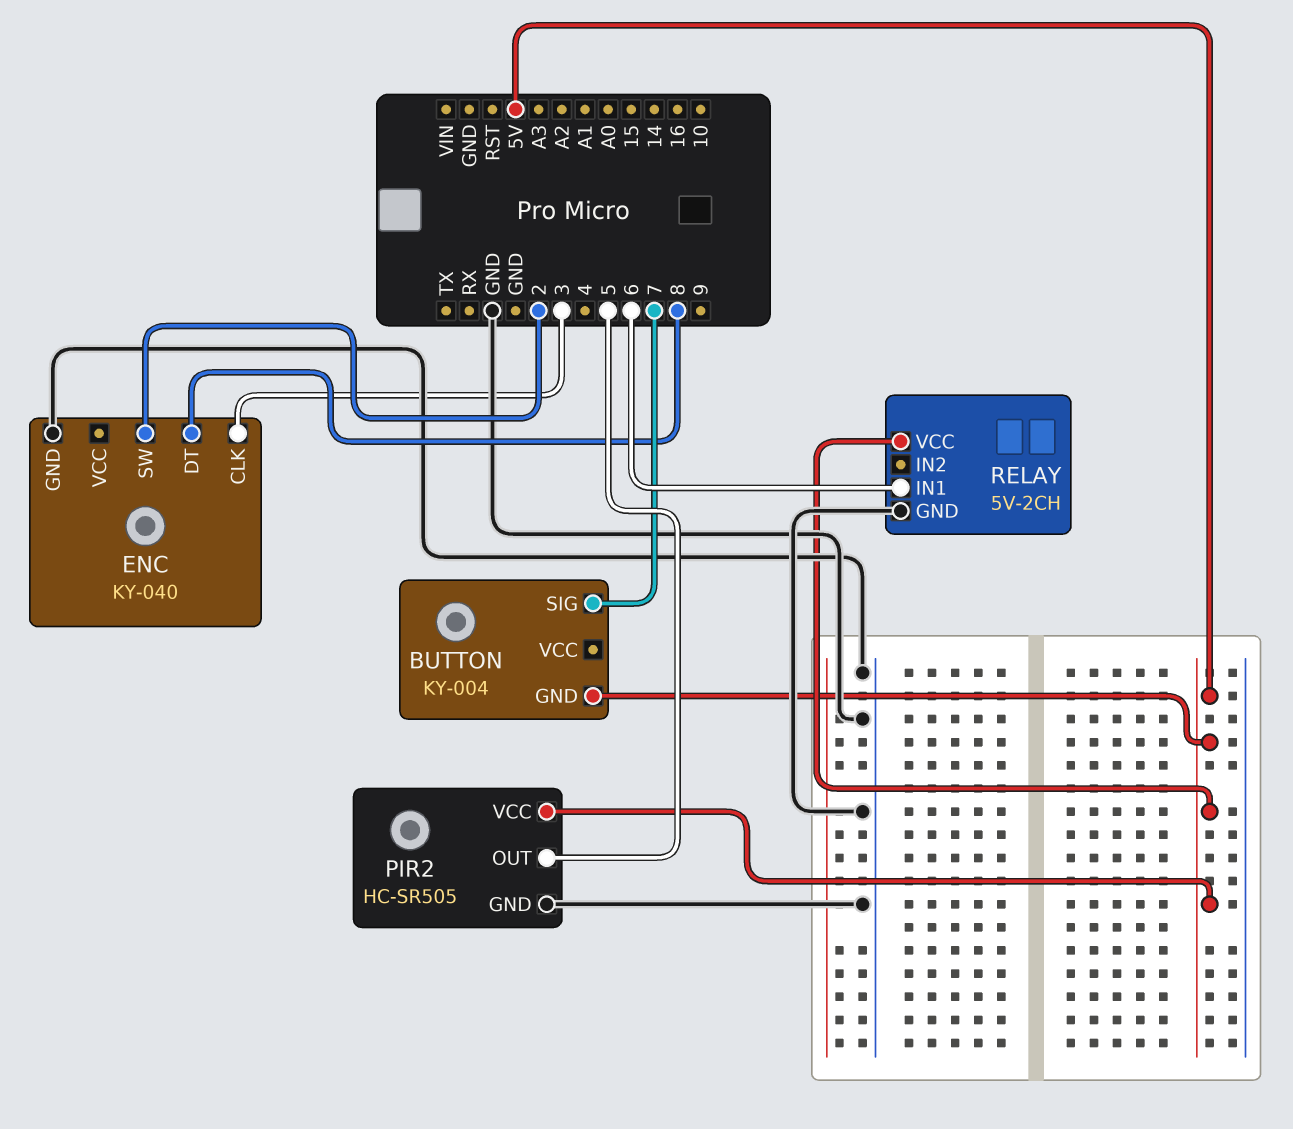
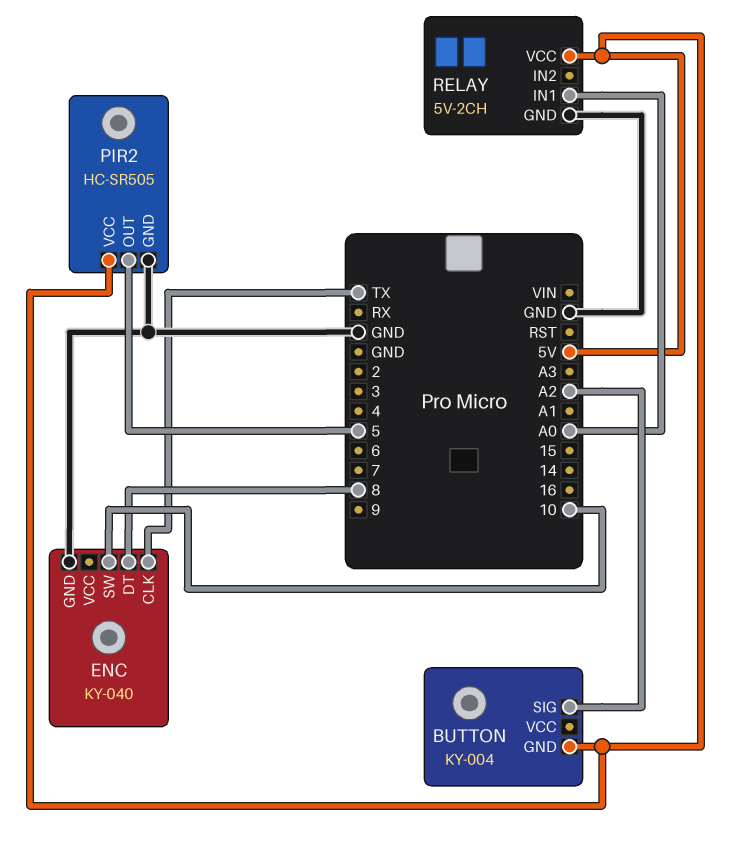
BUTTON pin SIG: 7 -> A2
ENC pin CLK: 3 -> TX
ENC pin SW: 2 -> 10
RELAY pin IN1: 6 -> A0

